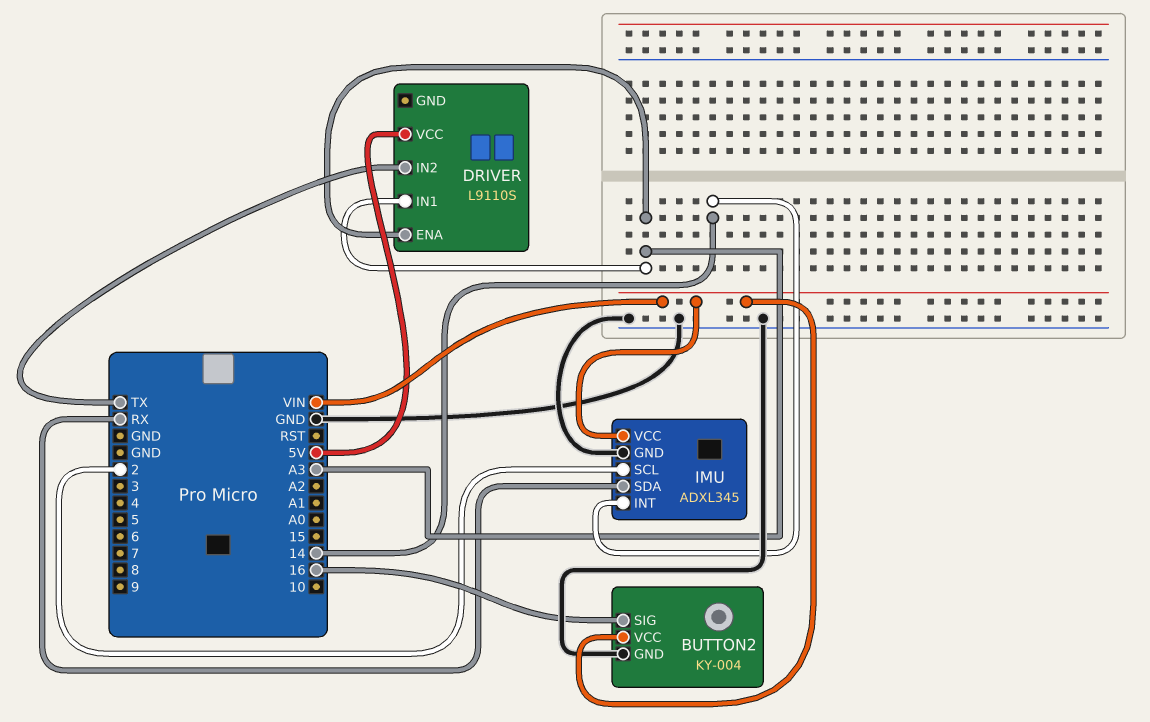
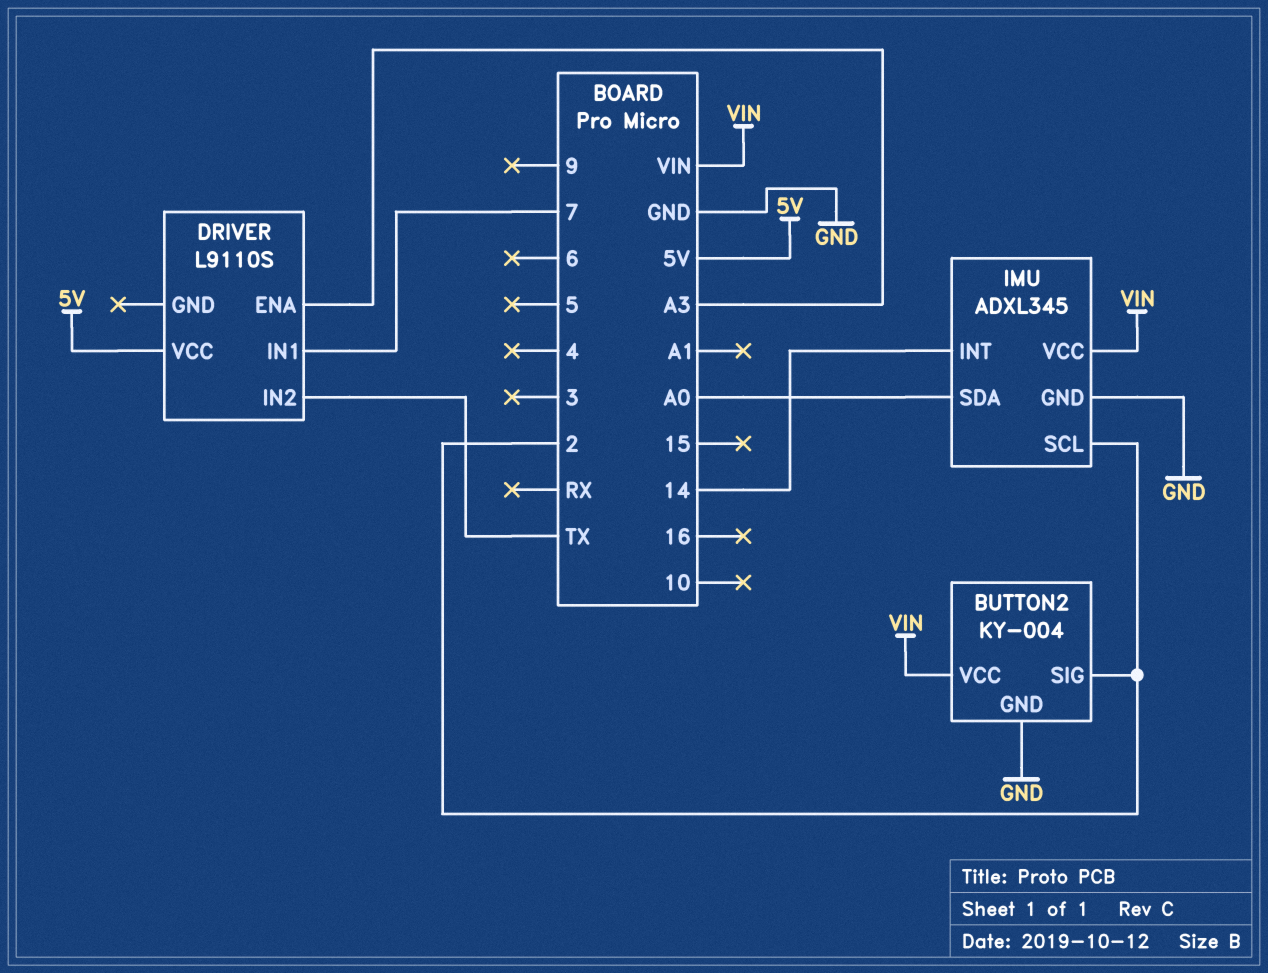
BUTTON2 pin SIG: 16 -> 2
DRIVER pin IN1: A3 -> 7
IMU pin SDA: RX -> A0

